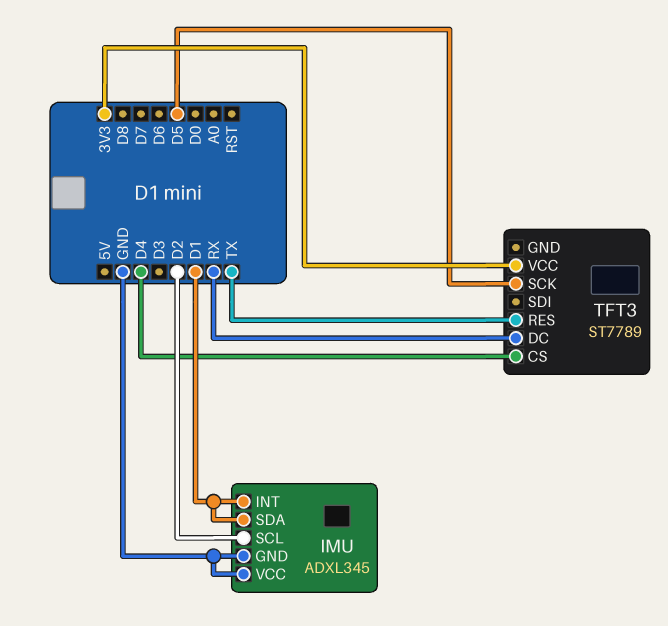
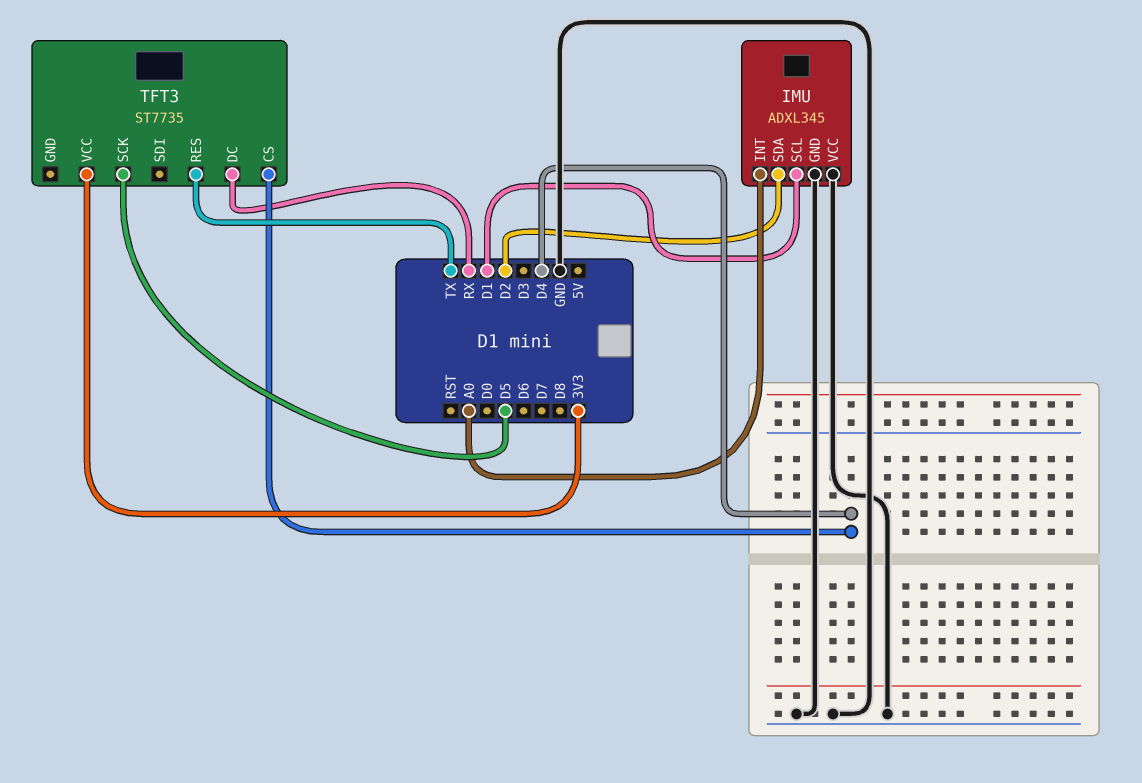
IMU pin INT: D1 -> A0
IMU pin SCL: D2 -> D1
IMU pin SDA: D1 -> D2
TFT3: ST7789 -> ST7735

